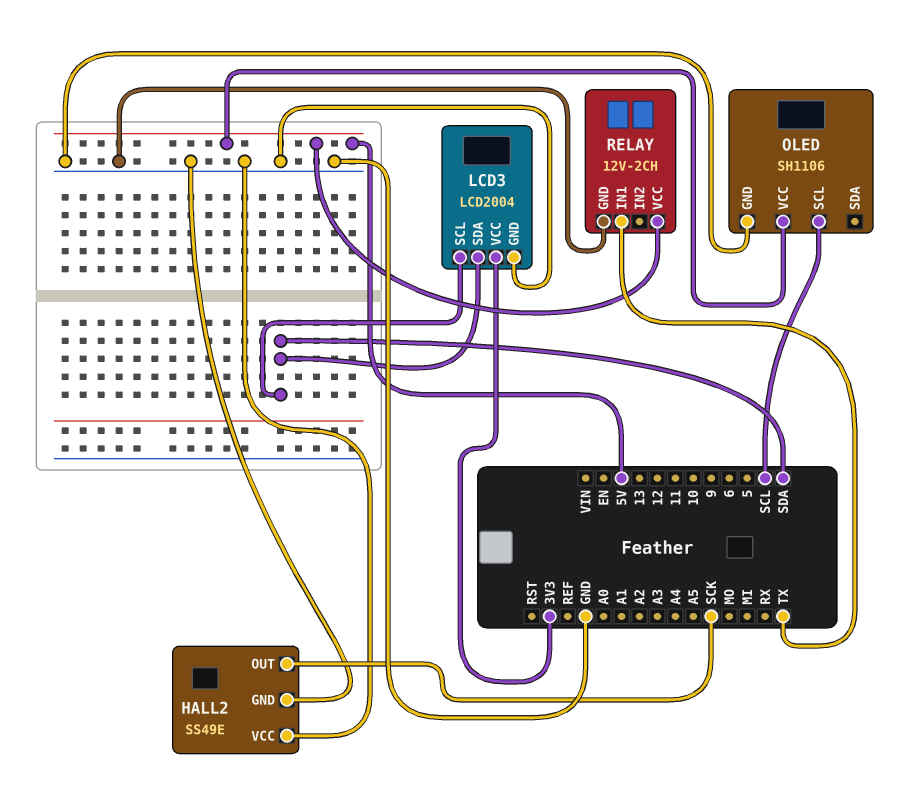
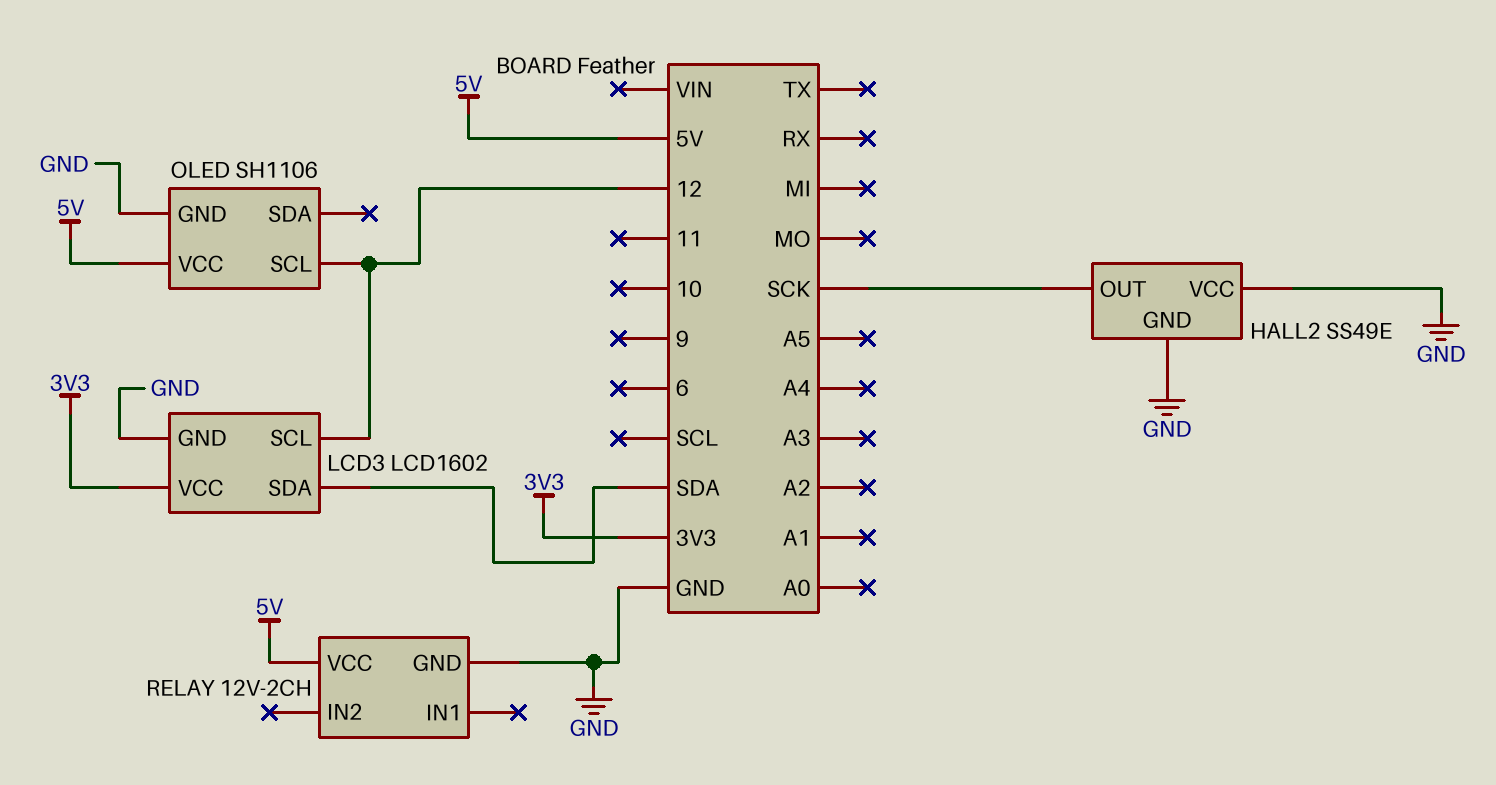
LCD3: LCD2004 -> LCD1602
LCD3 pin SCL: SDA -> 12
OLED pin SCL: SCL -> 12
RELAY pin IN1: TX -> none

